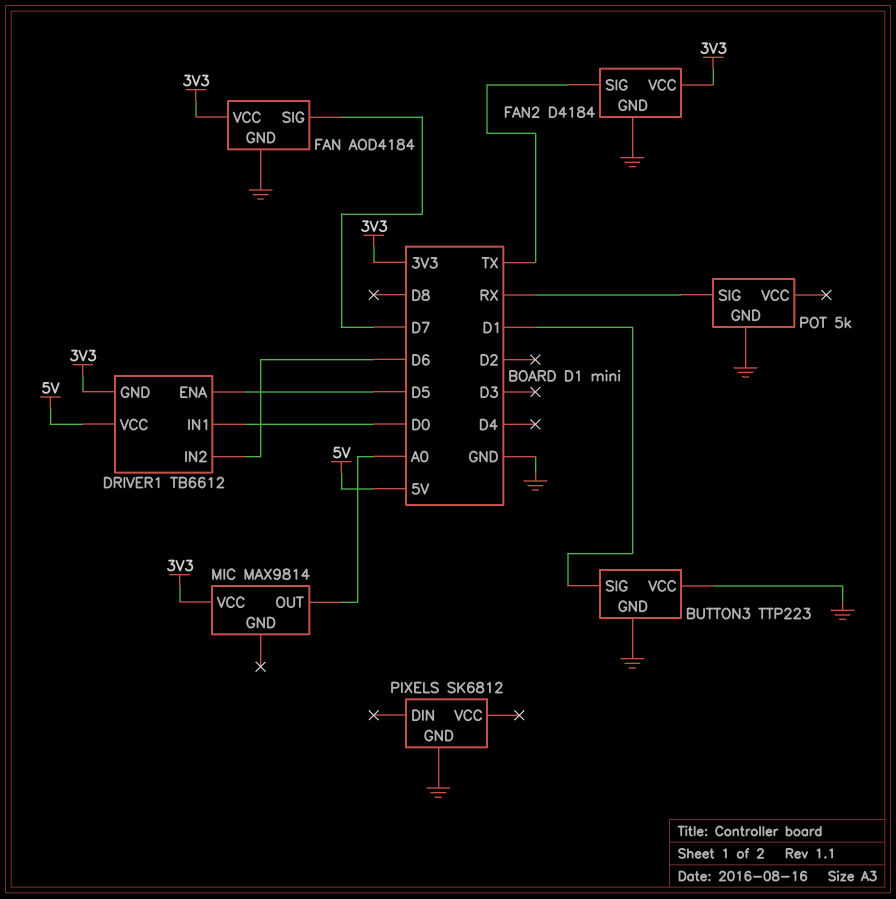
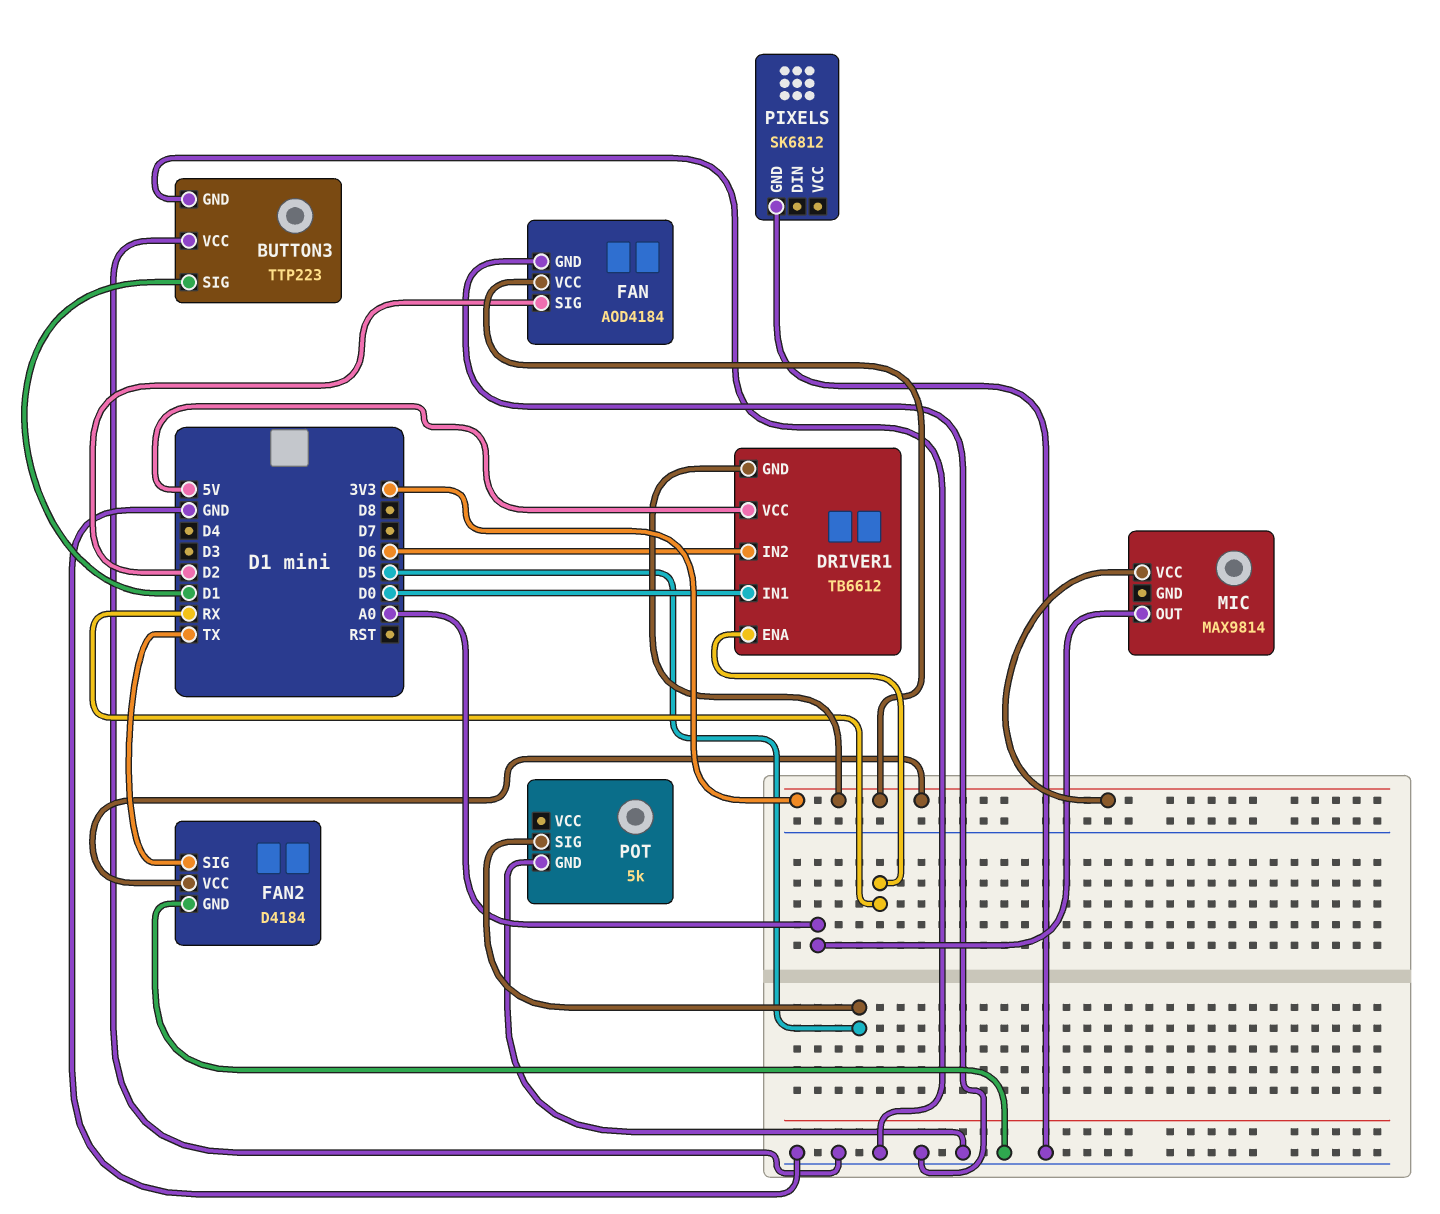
DRIVER1 pin ENA: D5 -> RX
FAN pin SIG: D7 -> D2
POT pin SIG: RX -> D5

